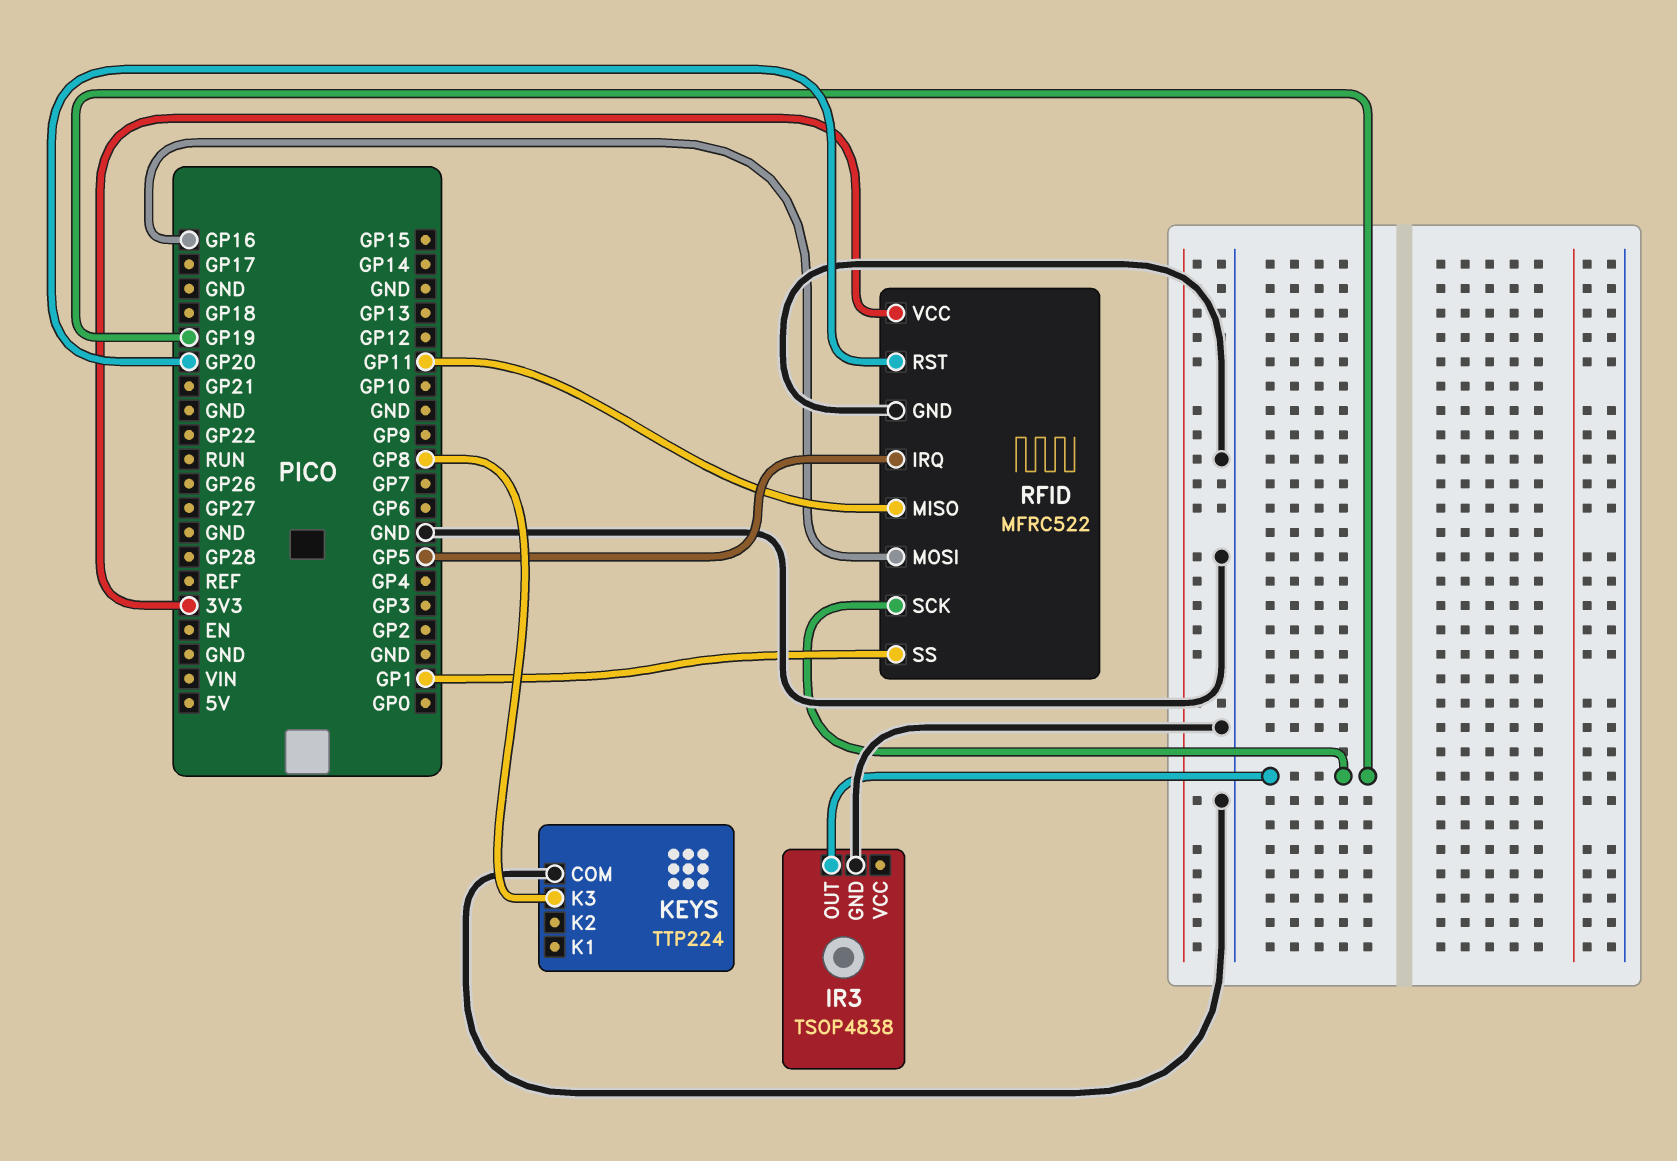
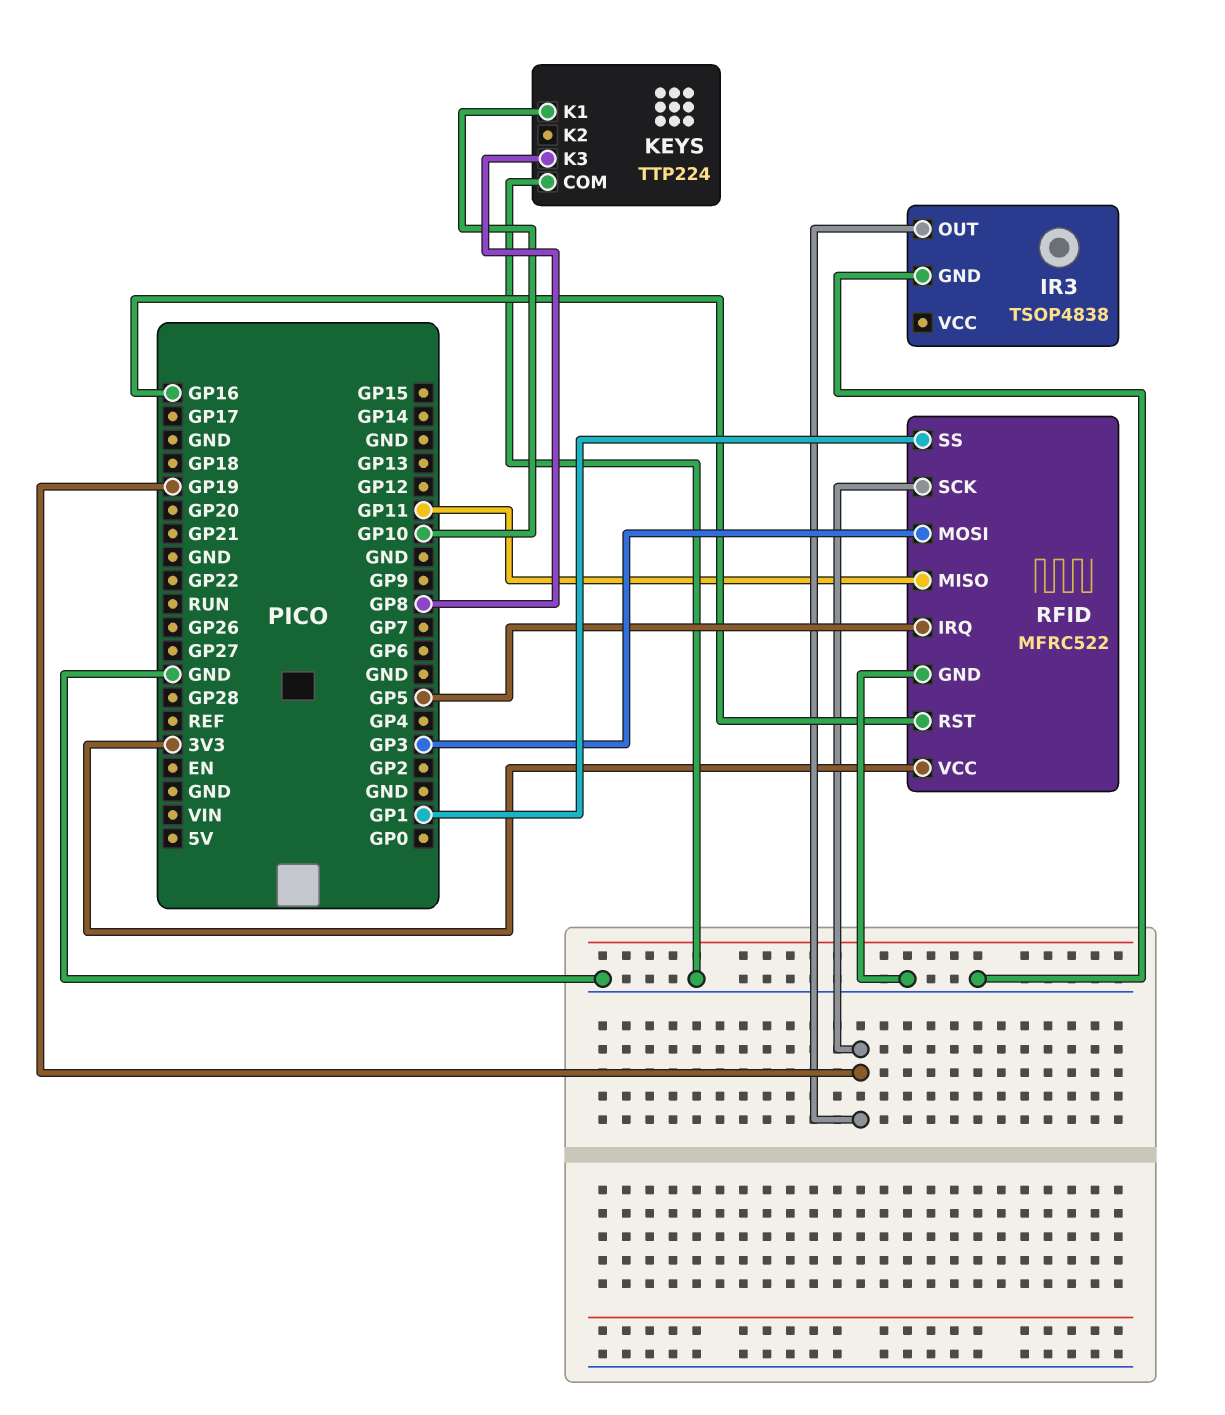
KEYS pin K1: none -> GP10
RFID pin MOSI: GP16 -> GP3
RFID pin RST: GP20 -> GP16

